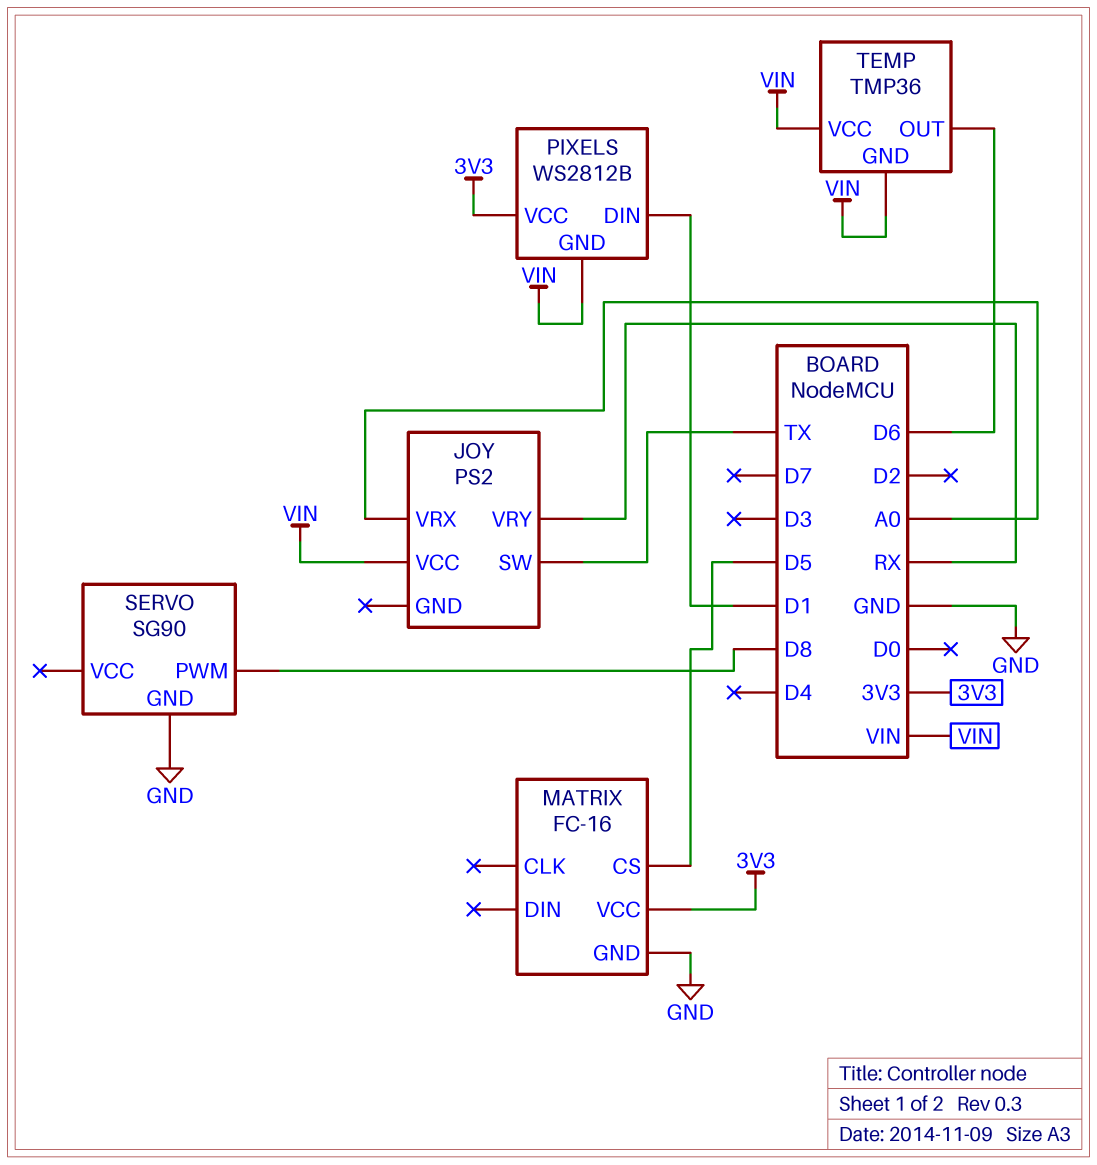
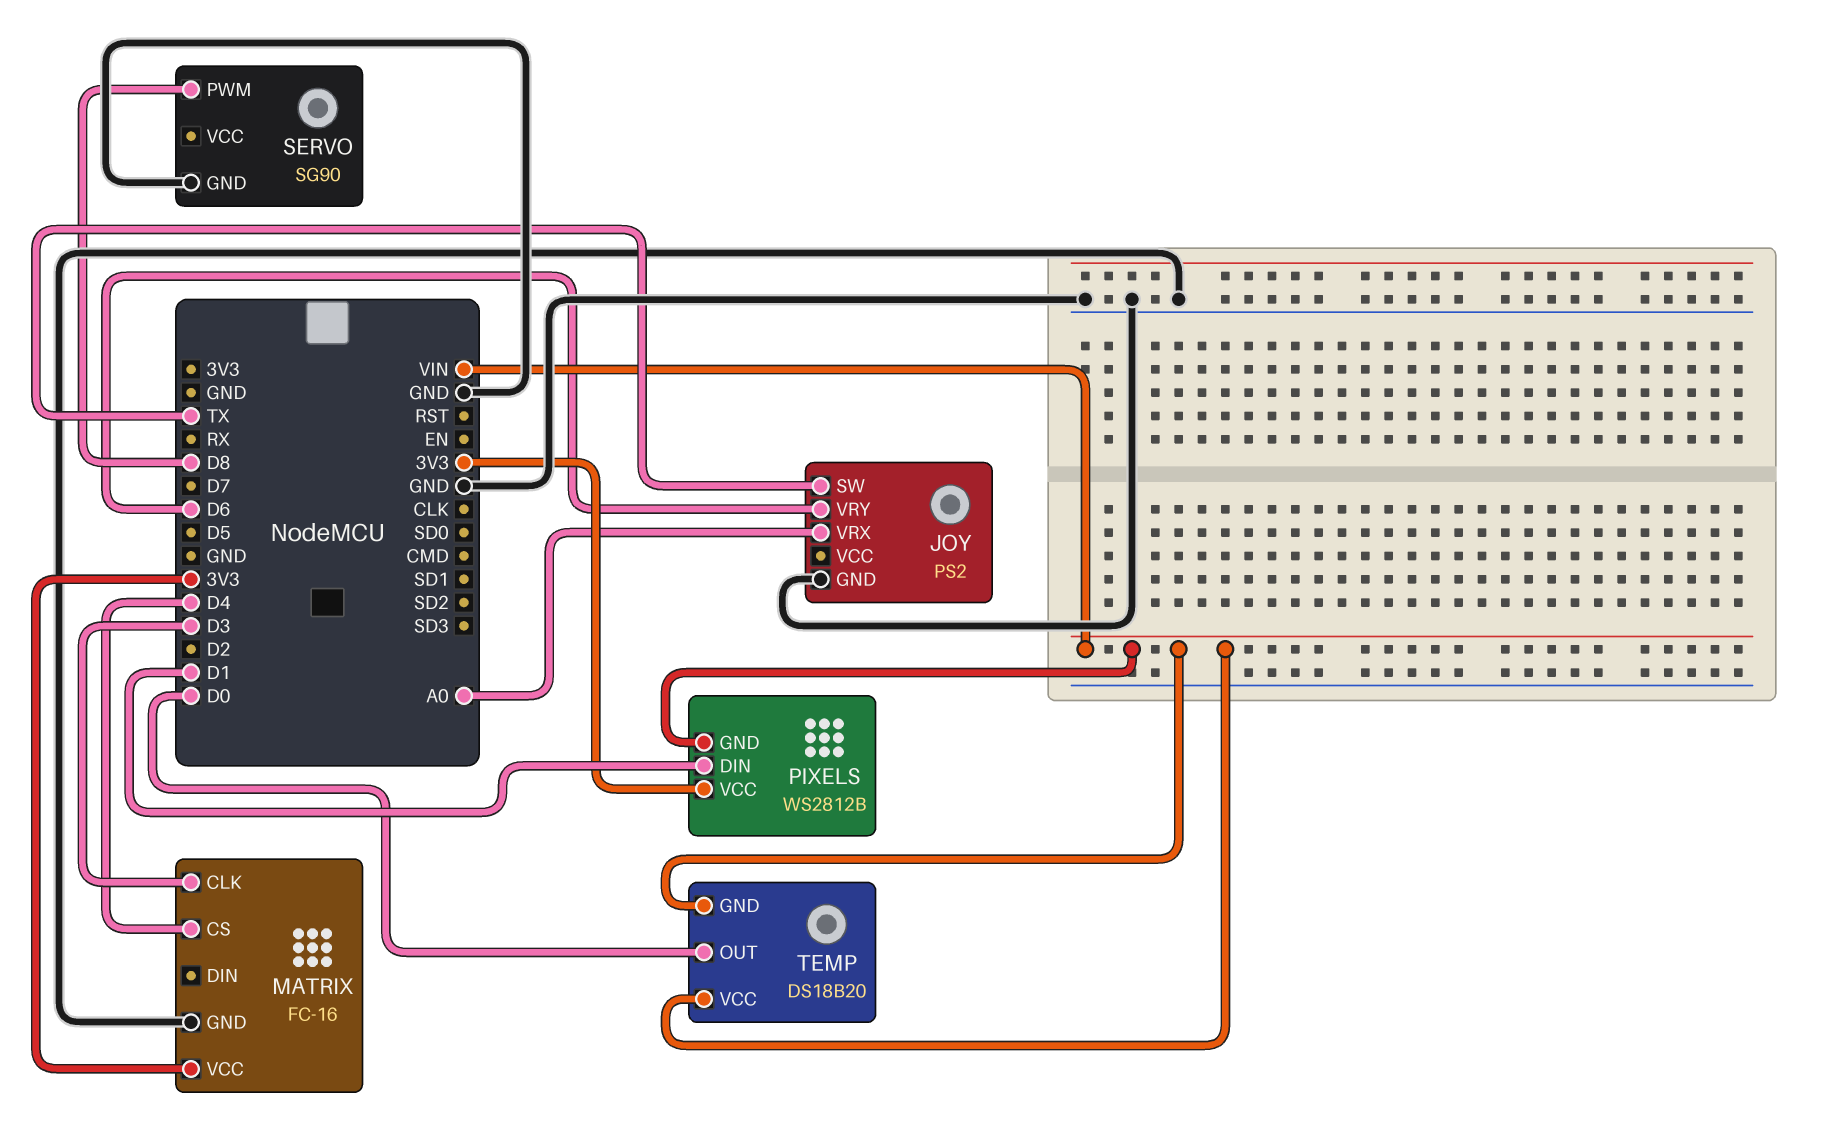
JOY pin GND: none -> GND
JOY pin VCC: VIN -> none
JOY pin VRY: RX -> D6
MATRIX pin CLK: none -> D3
MATRIX pin CS: D5 -> D4
TEMP: TMP36 -> DS18B20
TEMP pin OUT: D6 -> D0

